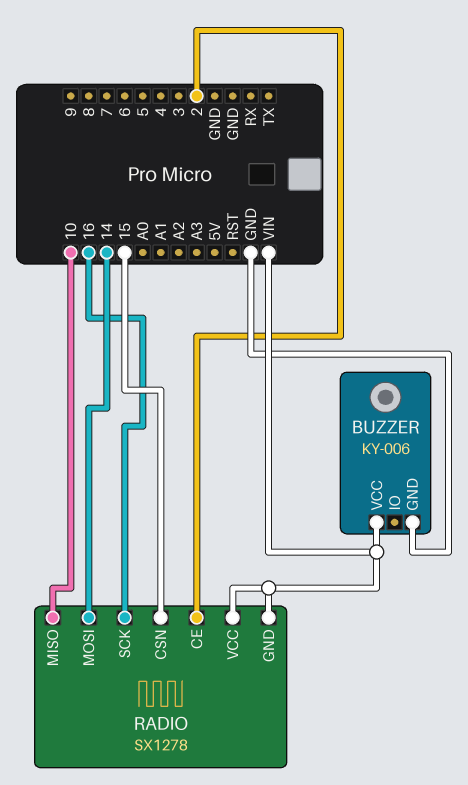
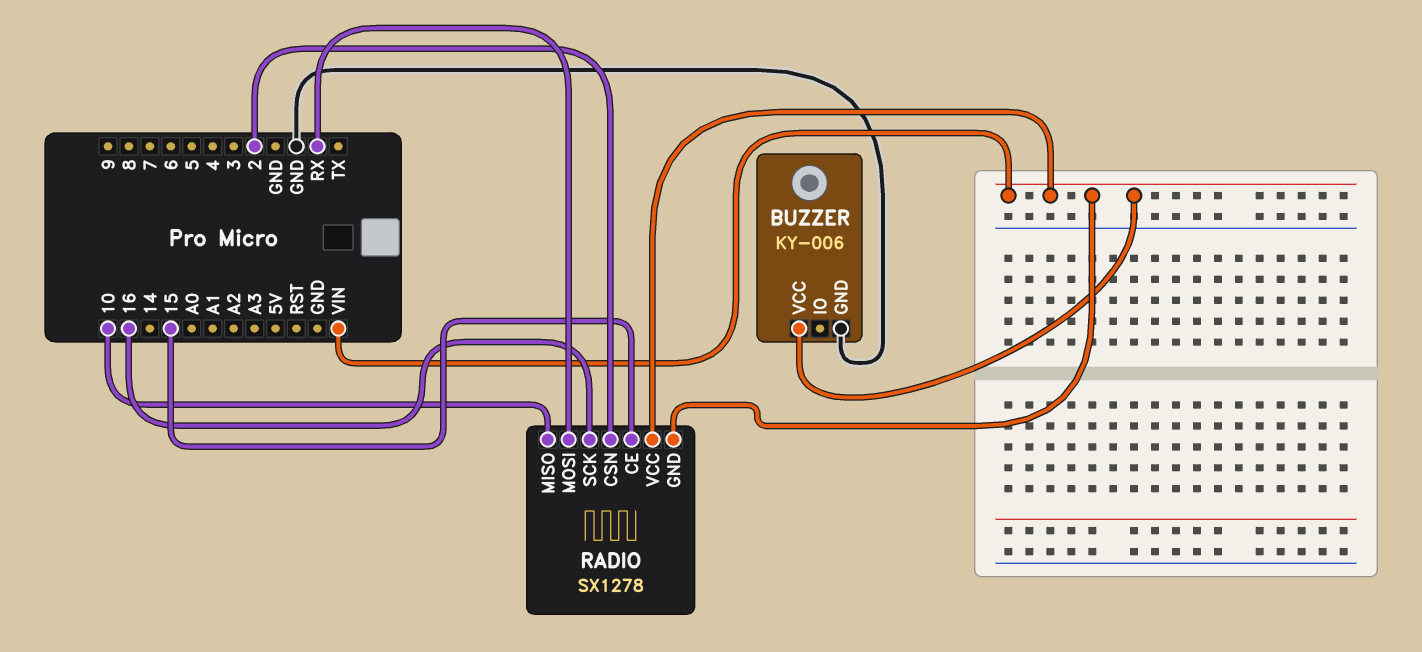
RADIO pin CE: 2 -> 15
RADIO pin CSN: 15 -> 2
RADIO pin MOSI: 14 -> RX

